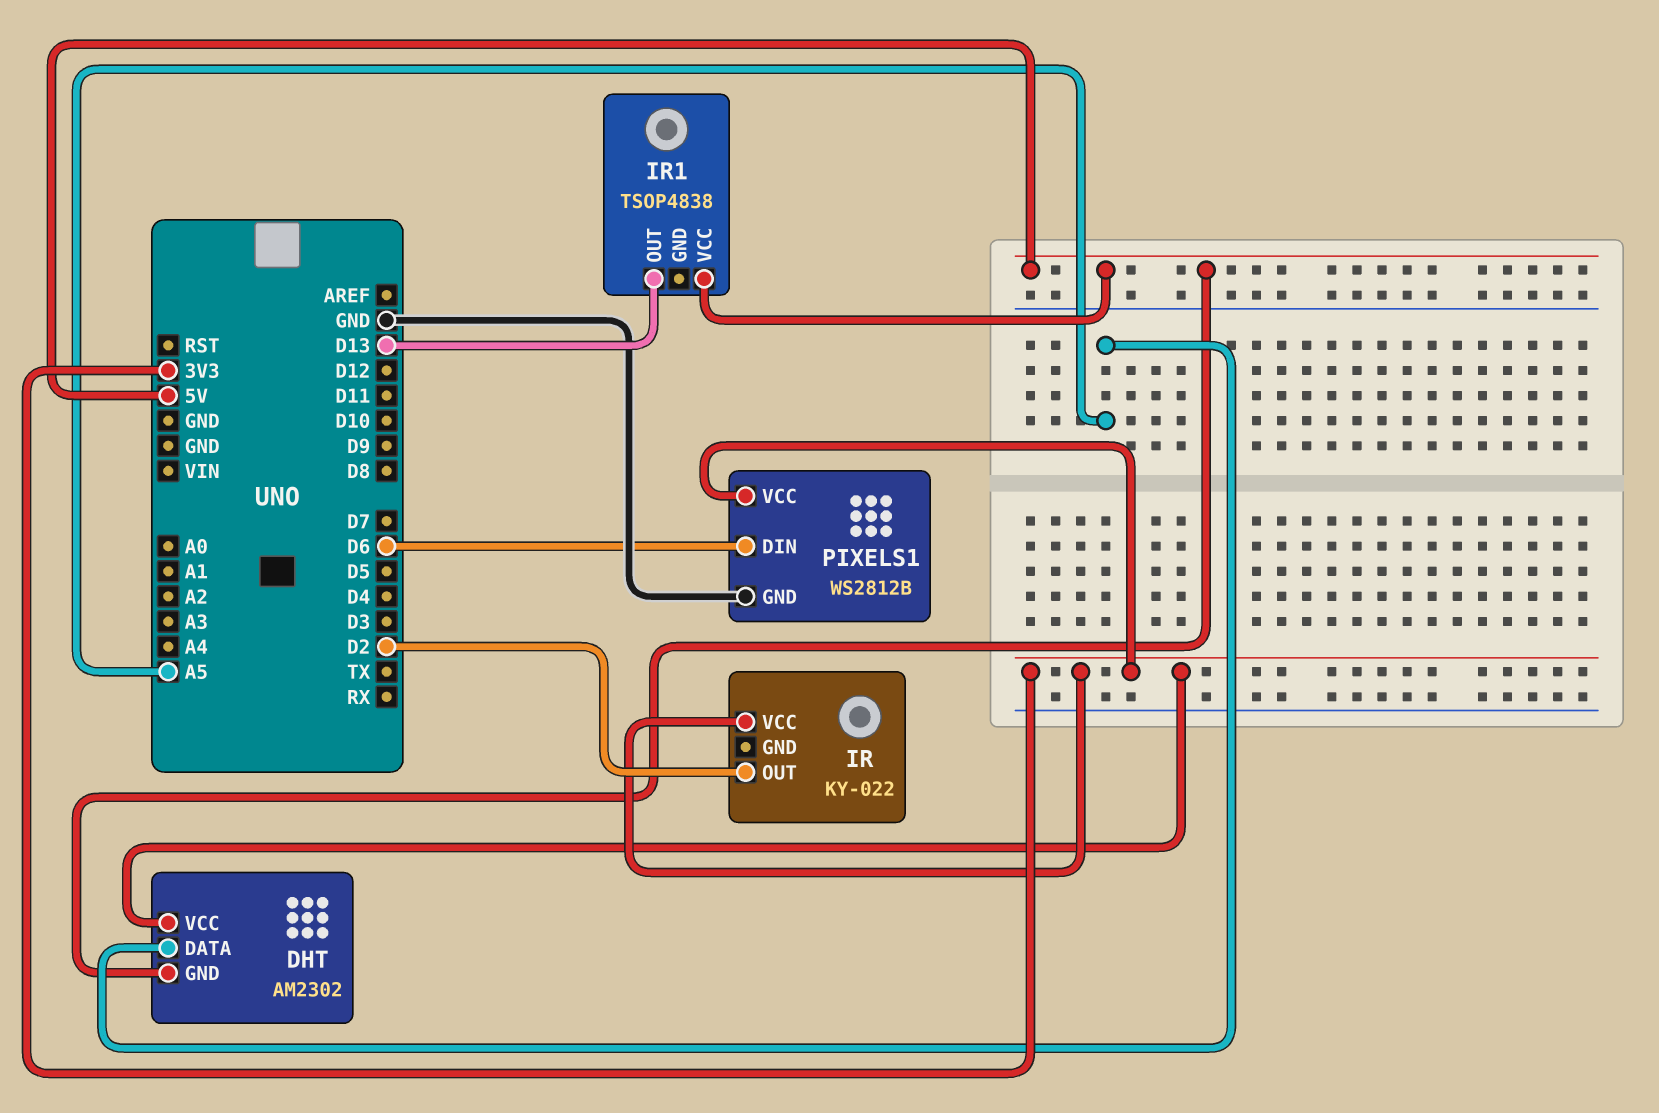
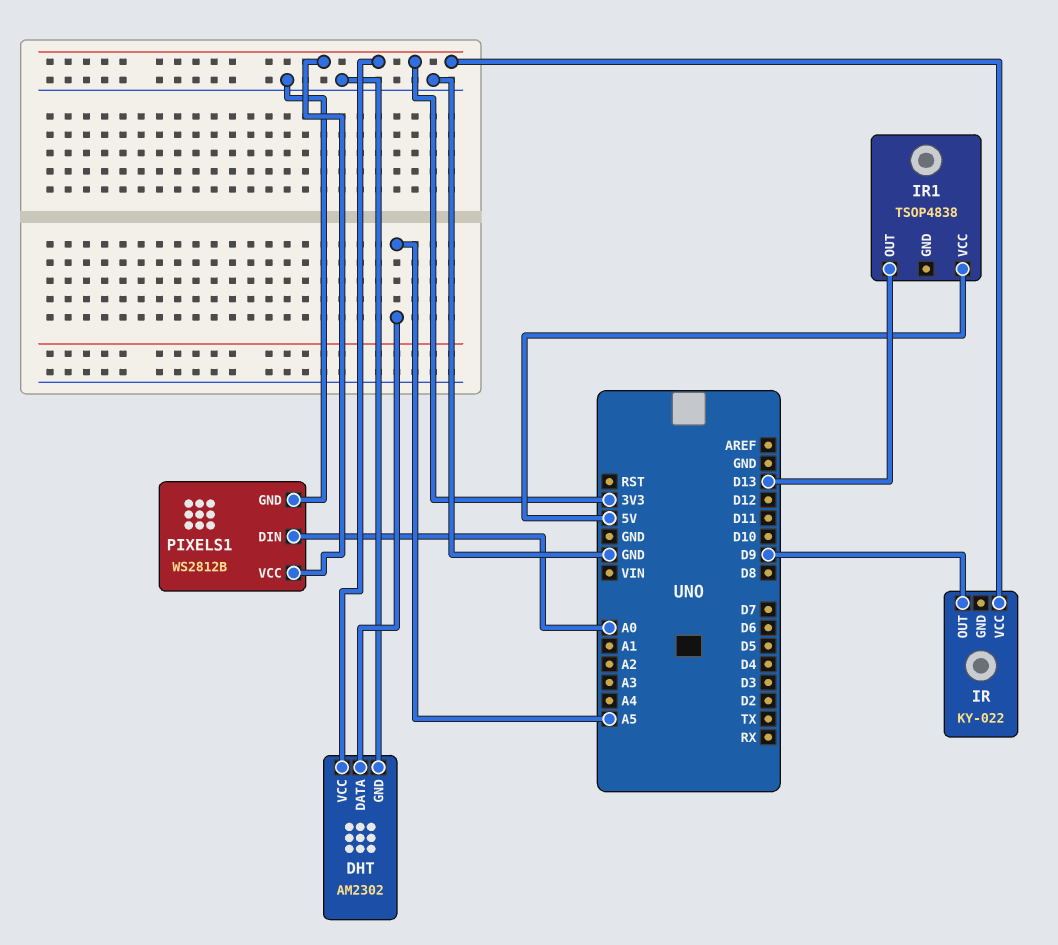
DHT pin GND: 5V -> GND
IR pin OUT: D2 -> D9
PIXELS1 pin DIN: D6 -> A0

